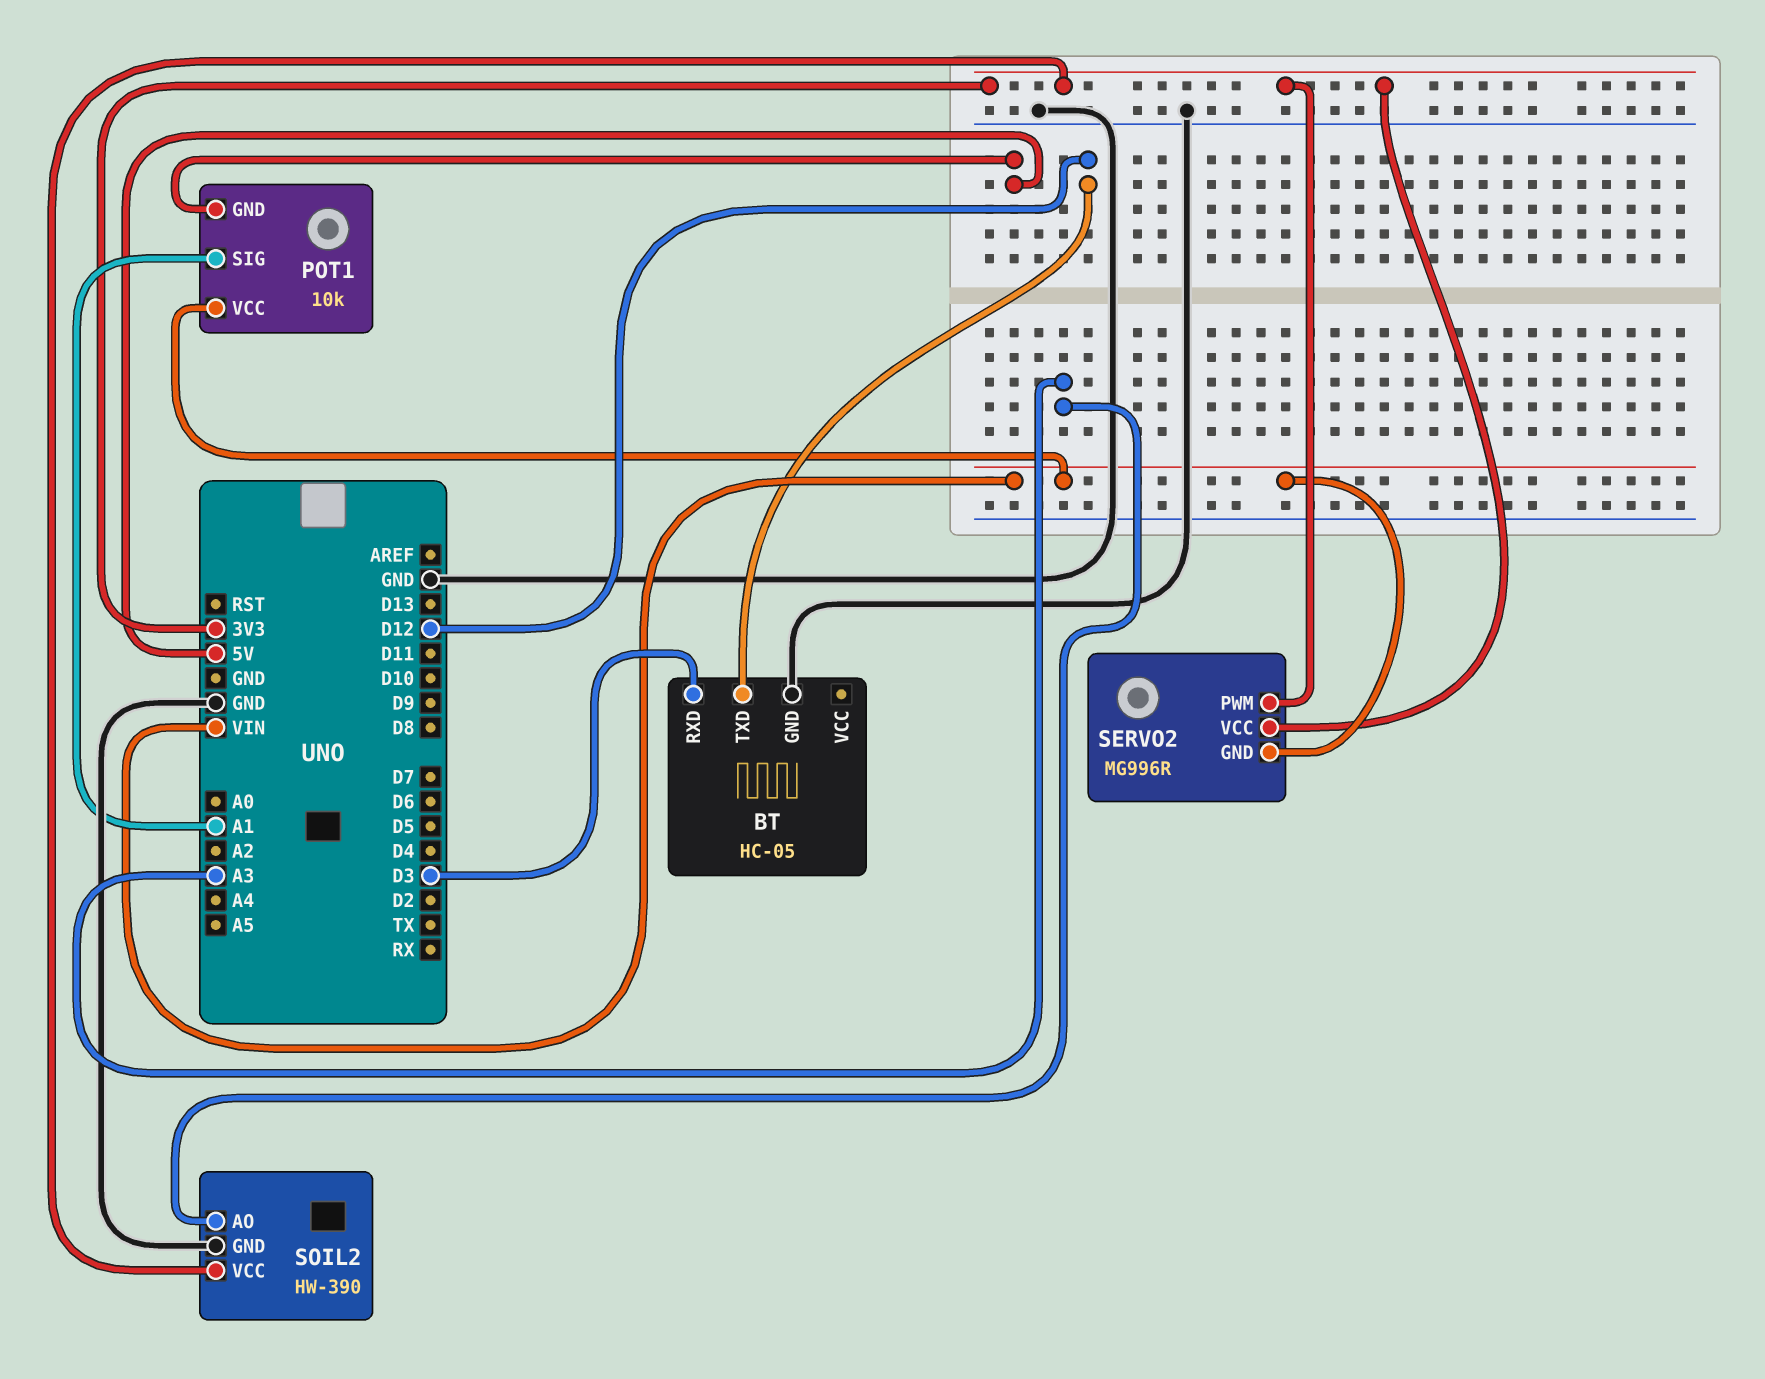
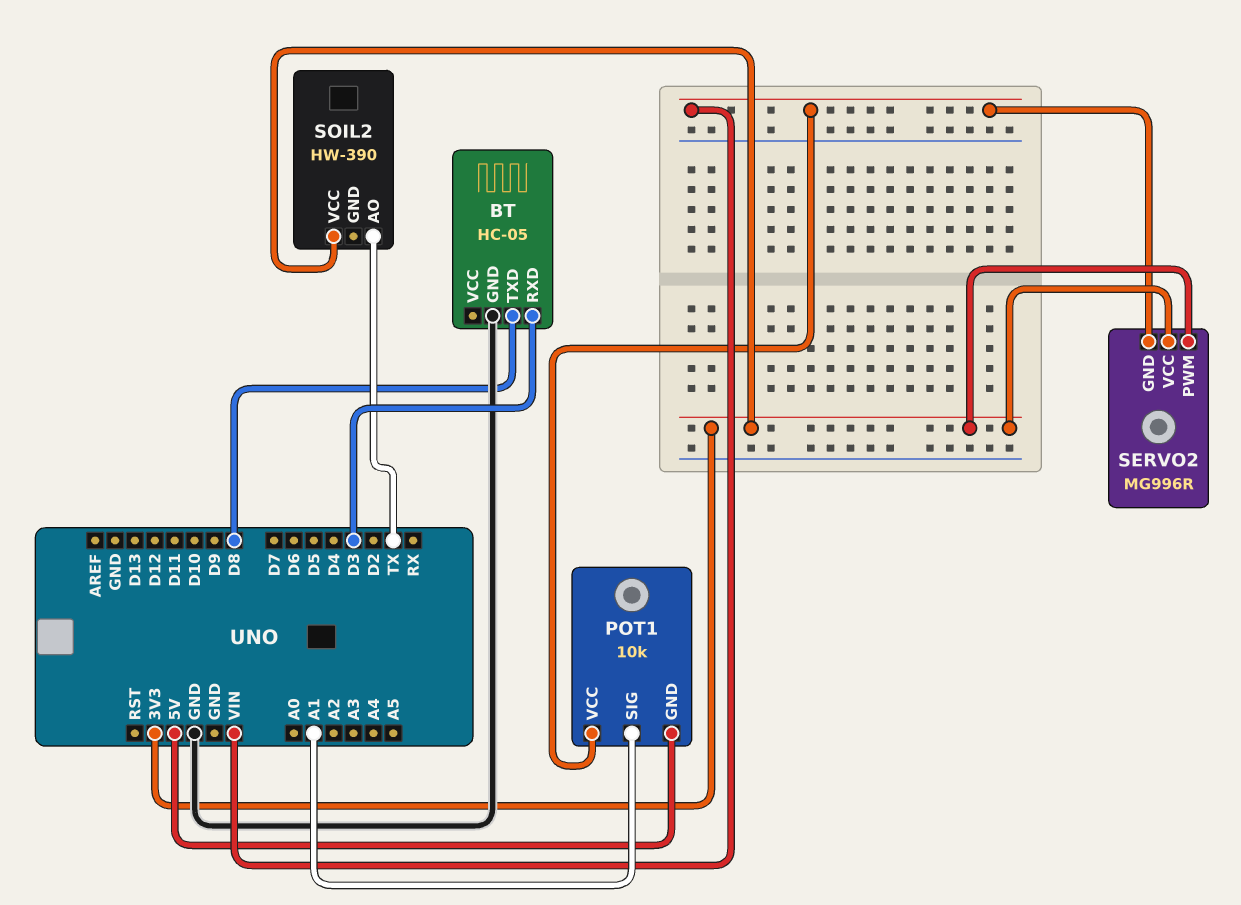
BT pin TXD: D12 -> D8
SOIL2 pin AO: A3 -> TX
SOIL2 pin GND: GND -> none

